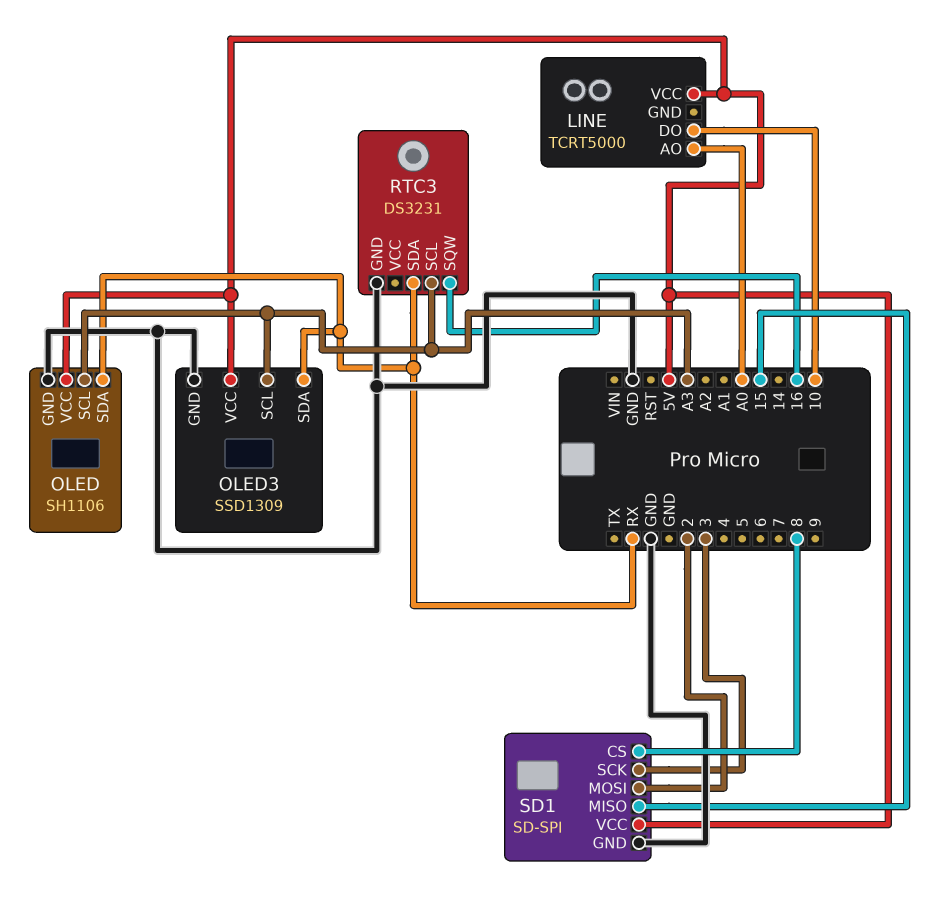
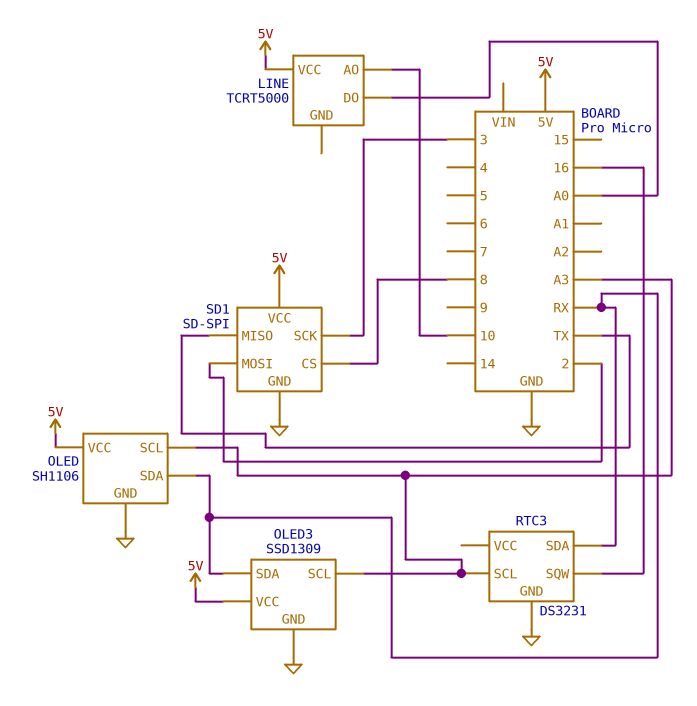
LINE pin AO: A0 -> 10
LINE pin DO: 10 -> A0
SD1 pin MISO: 15 -> TX

